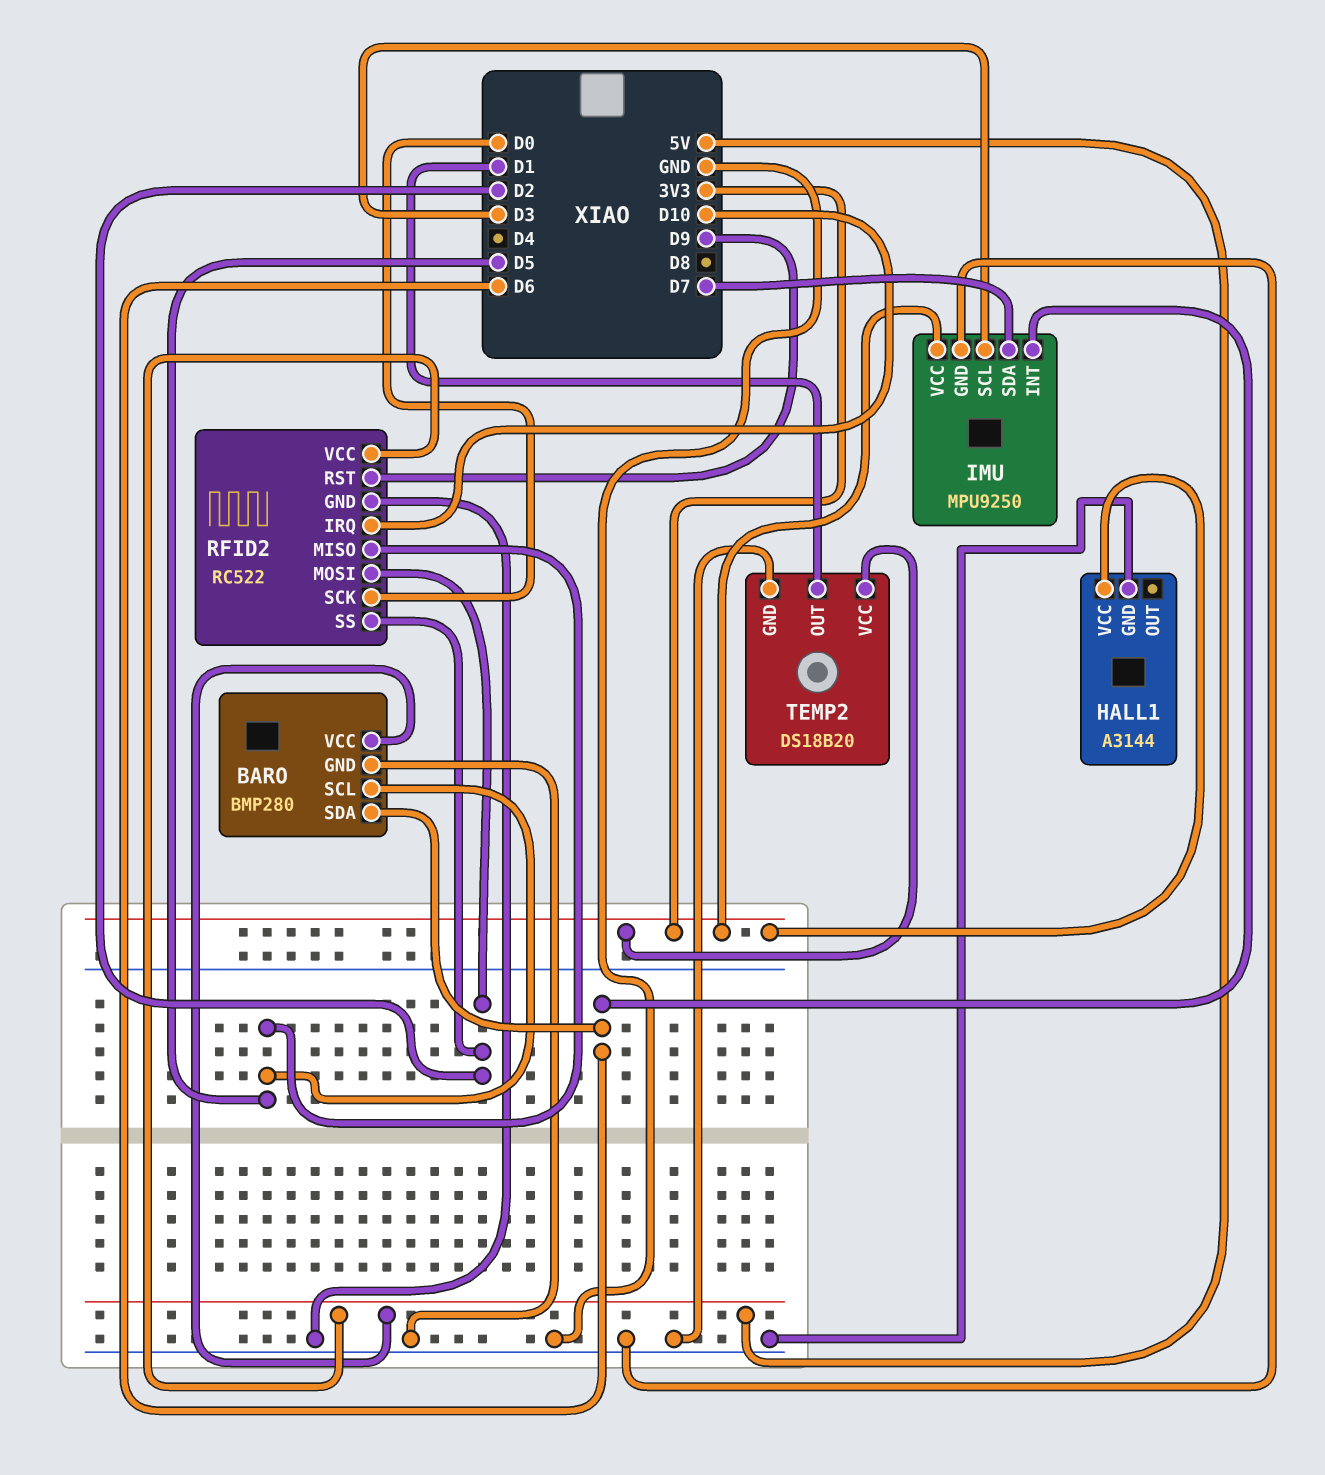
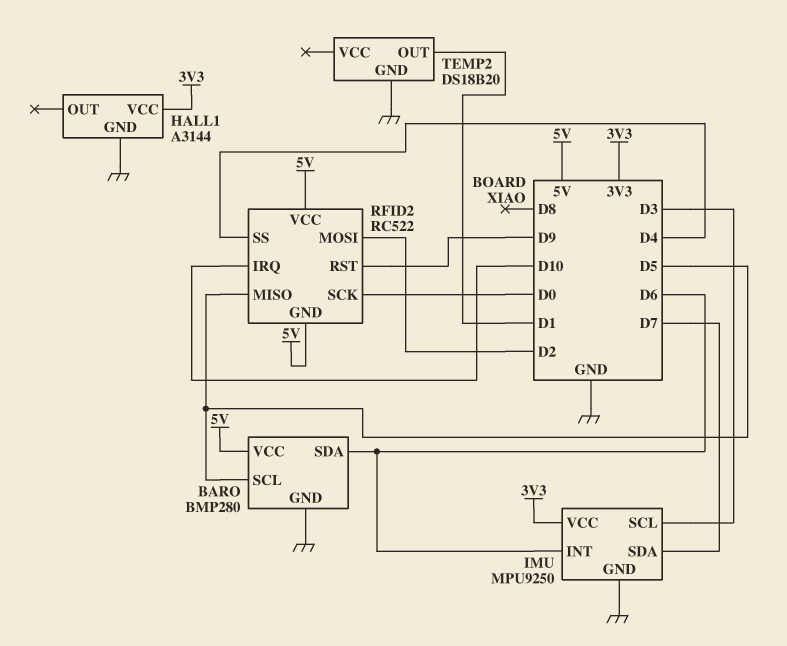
RFID2 pin GND: GND -> 5V
RFID2 pin SS: D2 -> D4
TEMP2 pin VCC: 3V3 -> none

